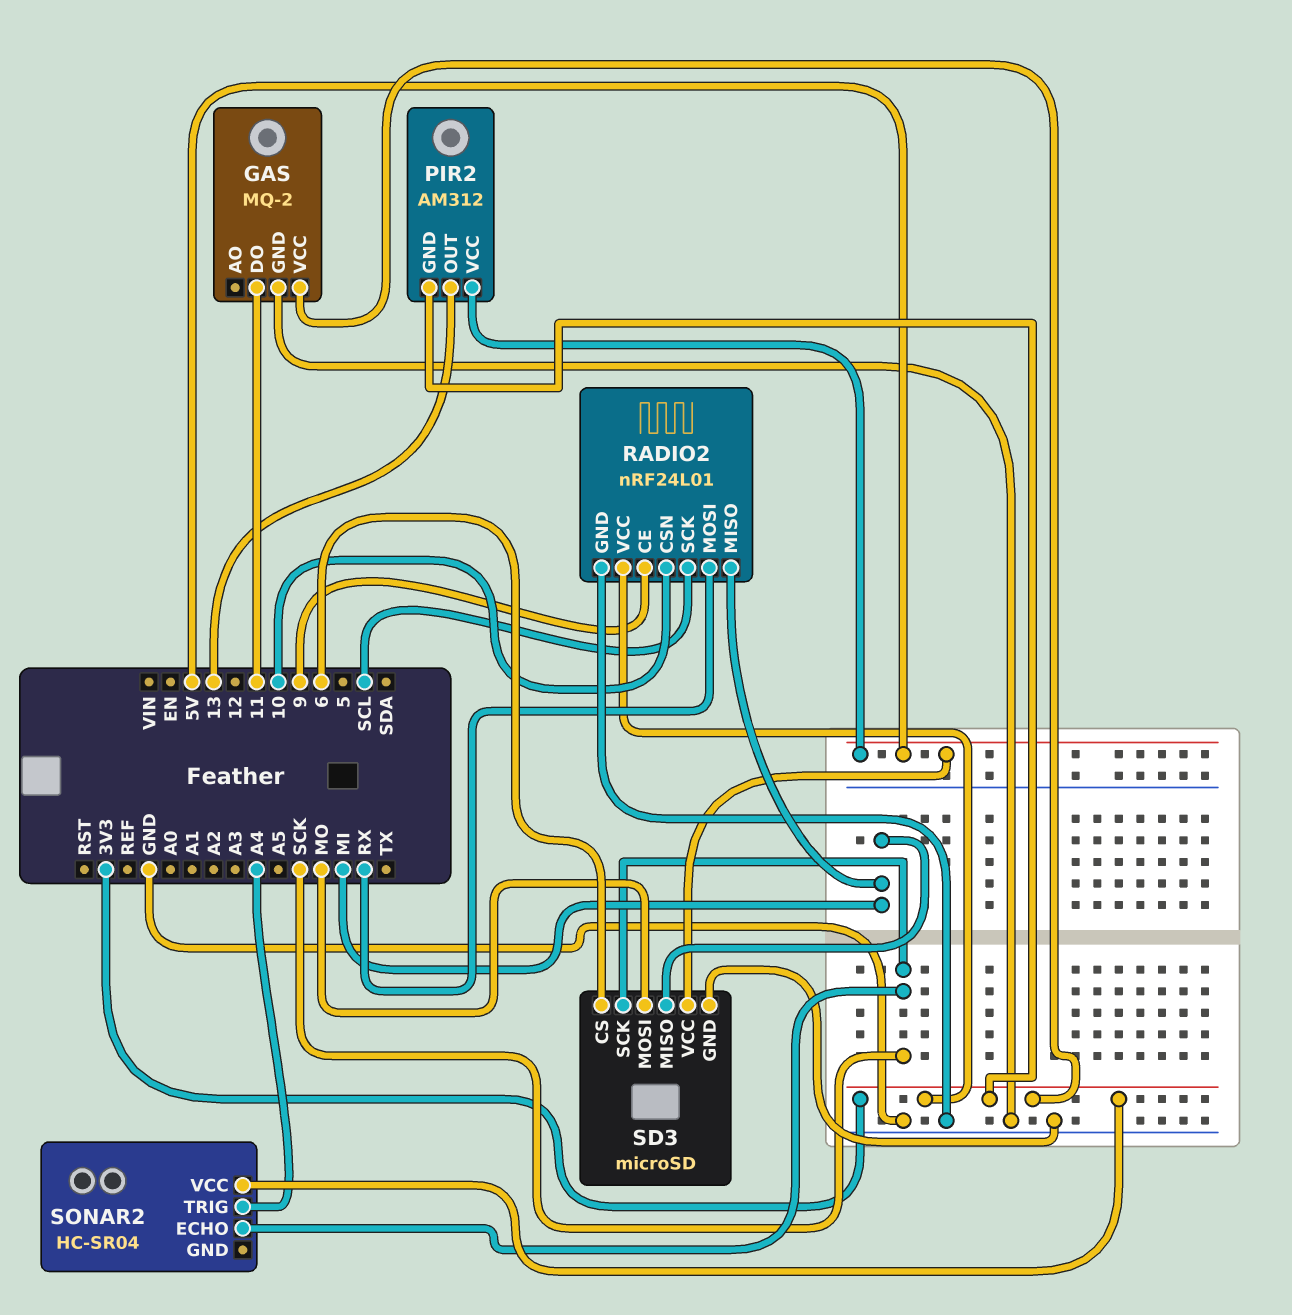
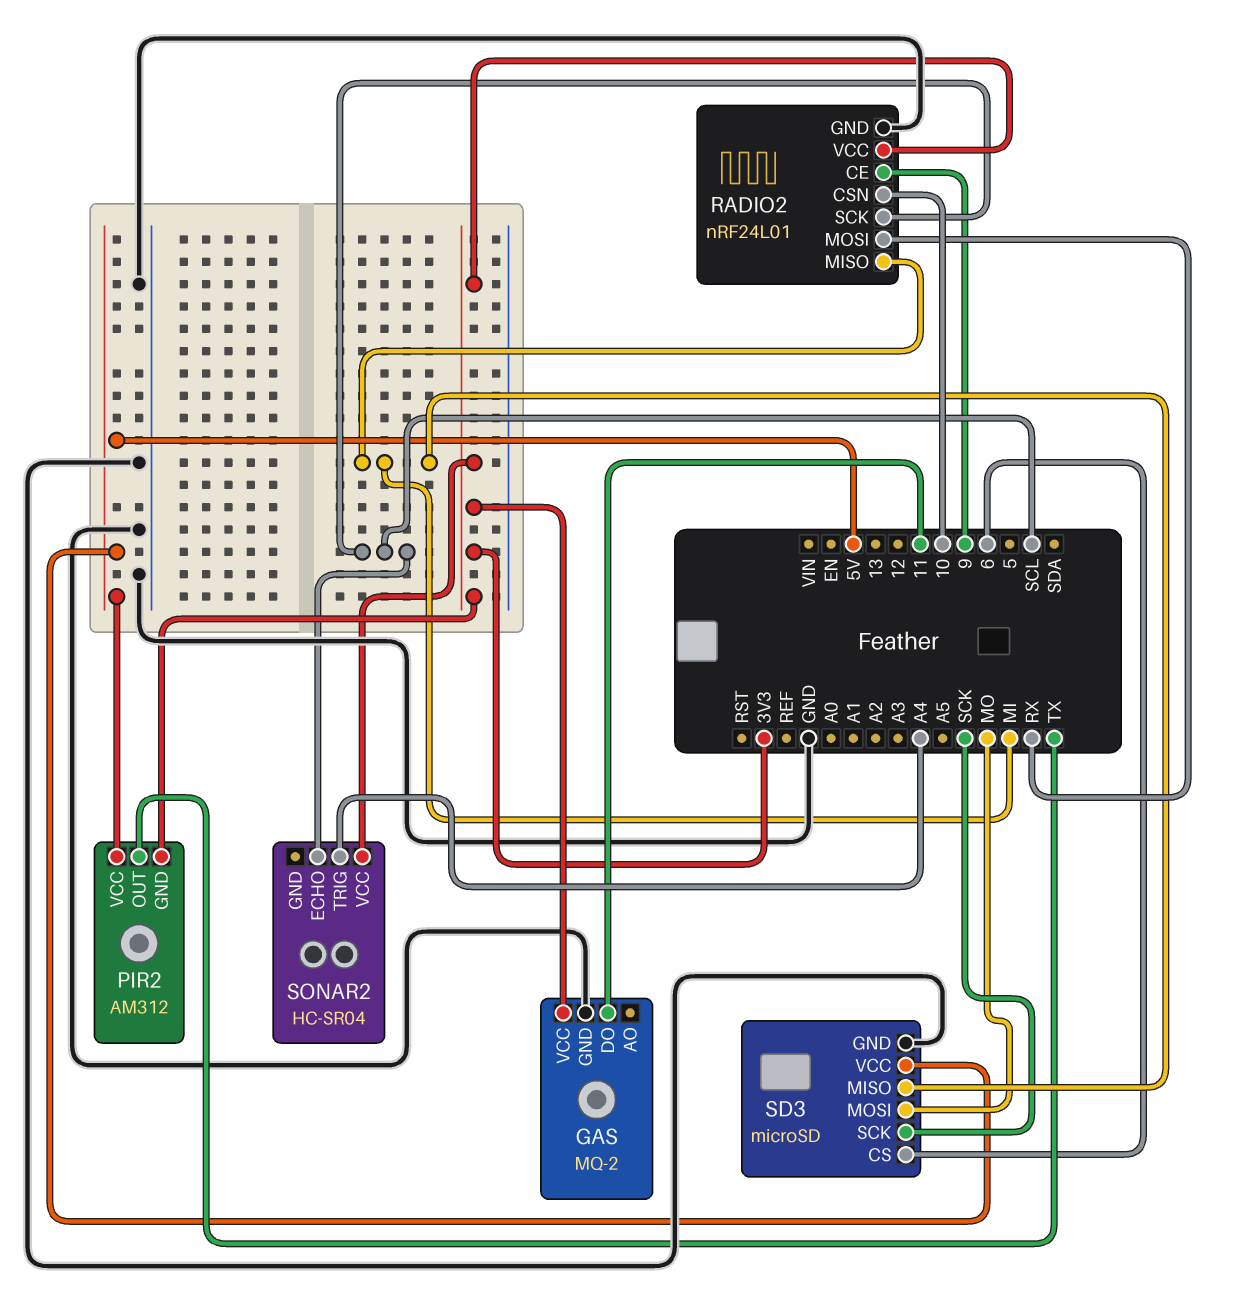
PIR2 pin OUT: 13 -> TX
SONAR2 pin ECHO: SCK -> SCL

